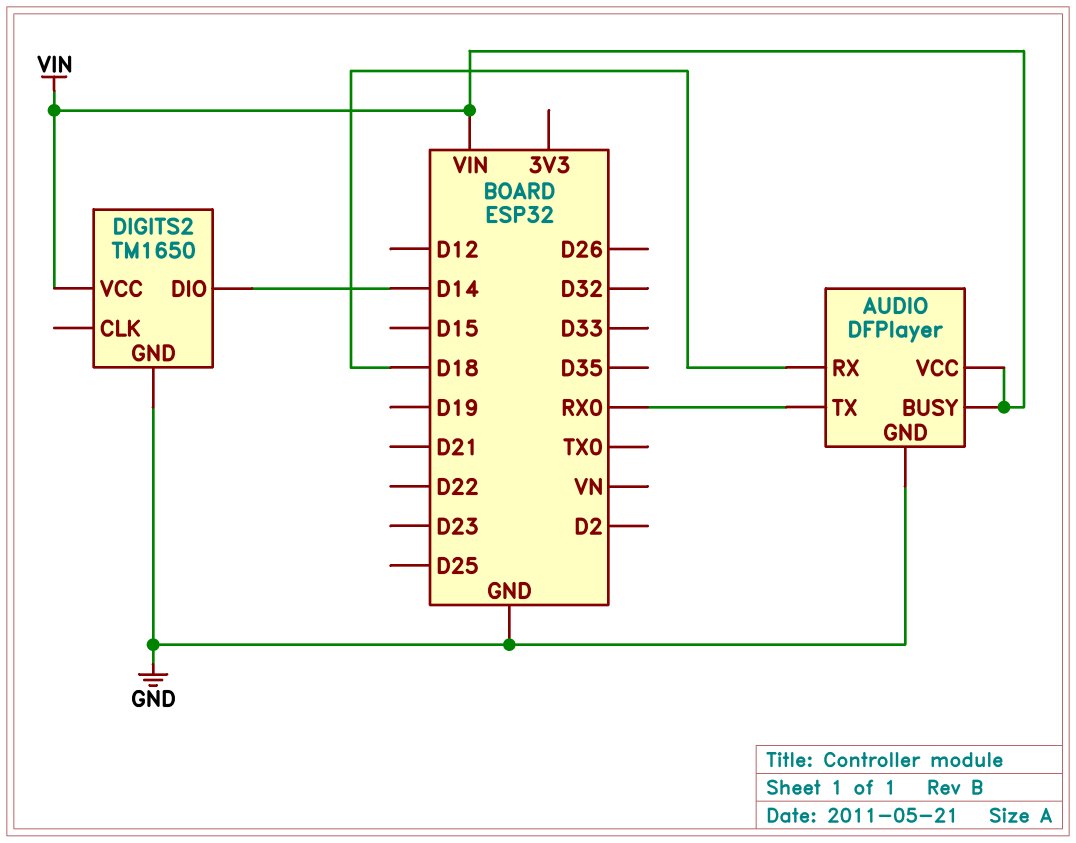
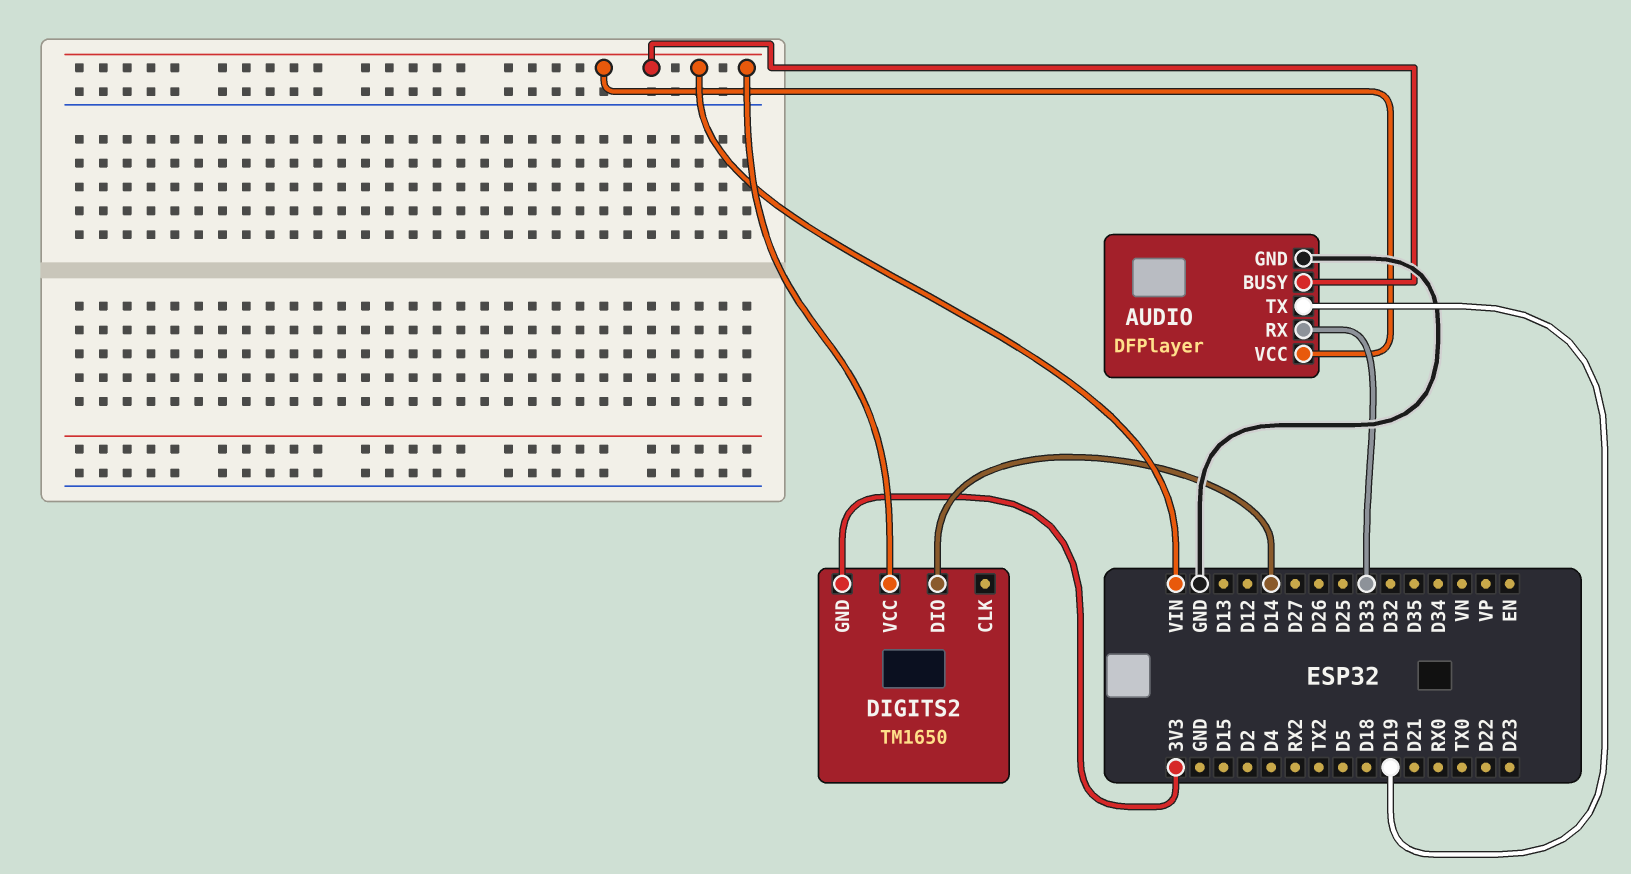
AUDIO pin RX: D18 -> D33
AUDIO pin TX: RX0 -> D19
DIGITS2 pin GND: GND -> 3V3

